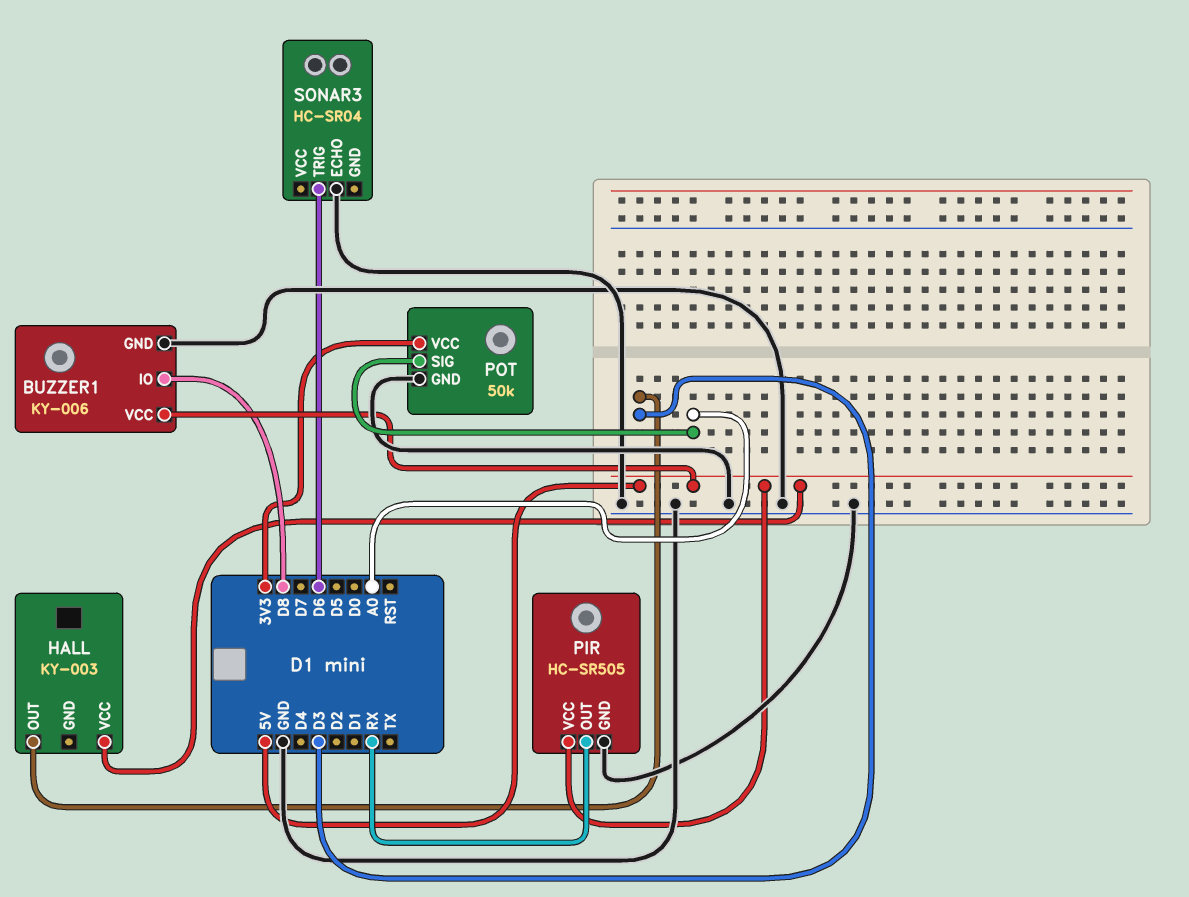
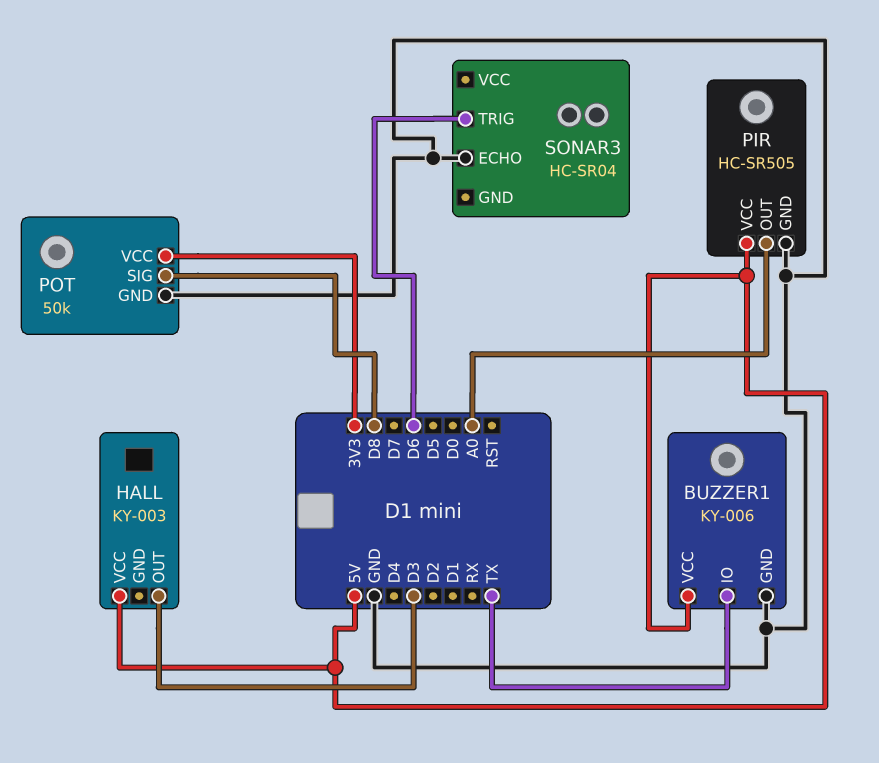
BUZZER1 pin IO: D8 -> TX
PIR pin OUT: RX -> A0
POT pin SIG: A0 -> D8

